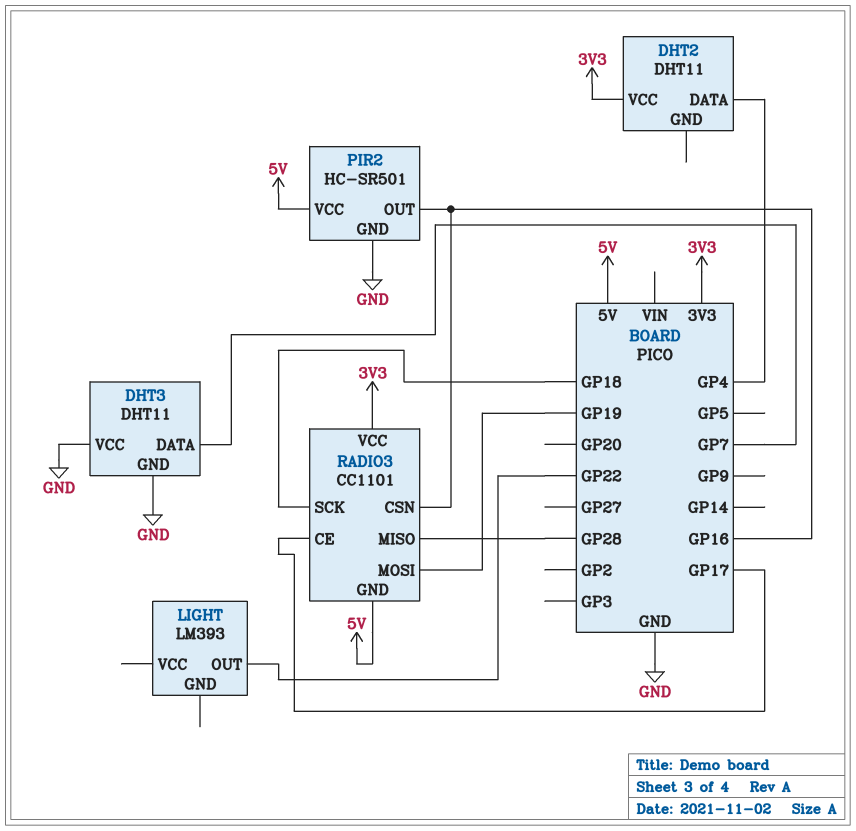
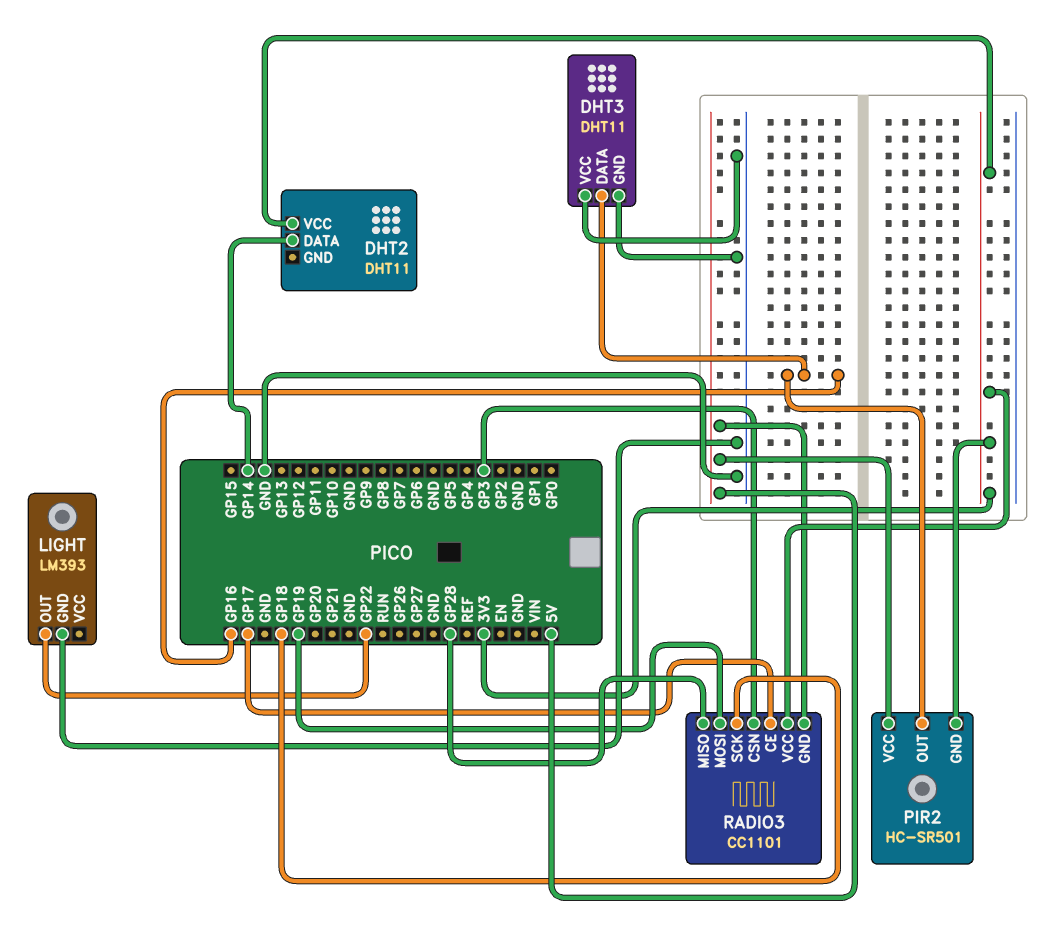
DHT2 pin DATA: GP4 -> GP14
DHT3 pin DATA: GP7 -> GP16
LIGHT pin GND: none -> GND
PIR2 pin GND: GND -> 3V3
RADIO3 pin CSN: GP16 -> GP3

